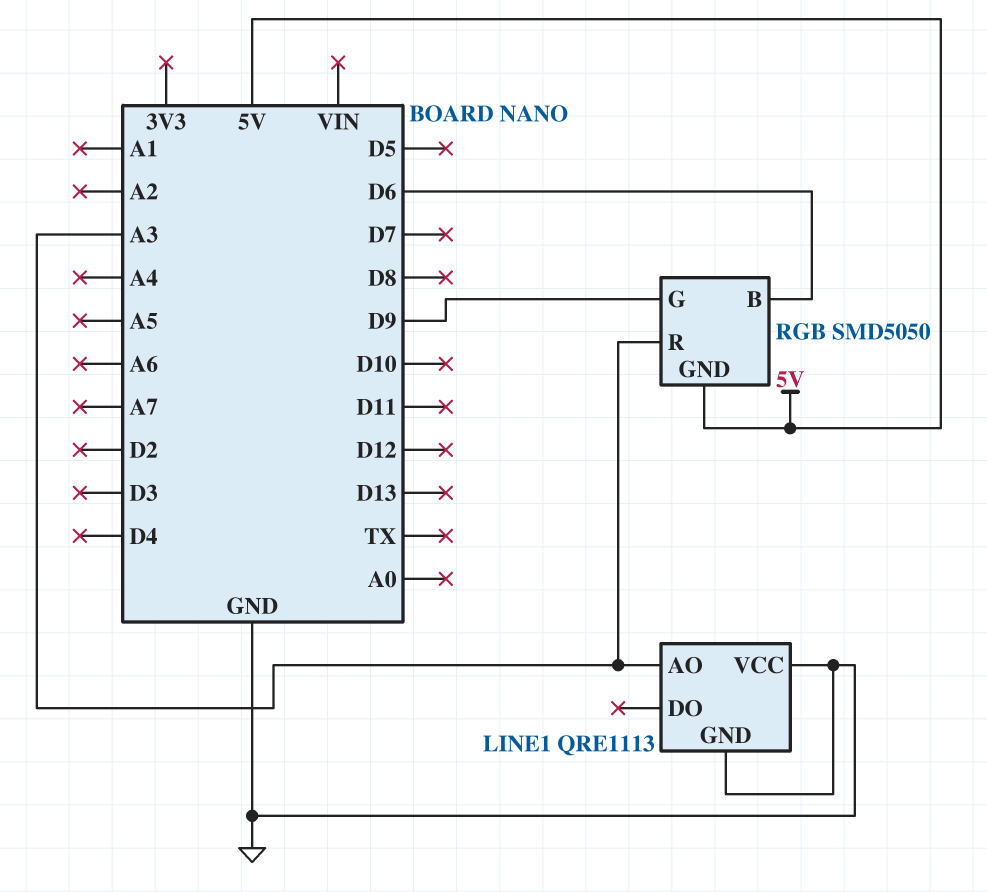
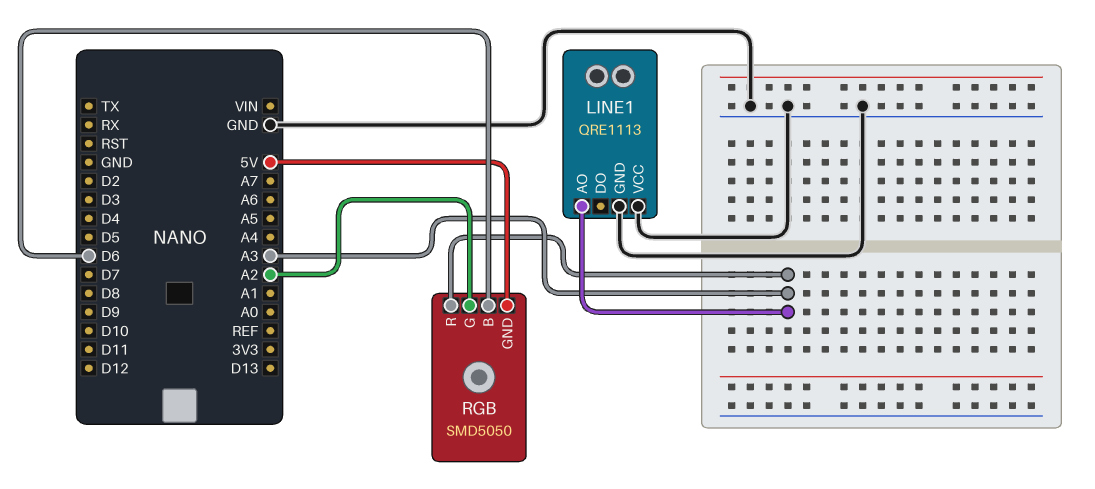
RGB pin G: D9 -> A2

